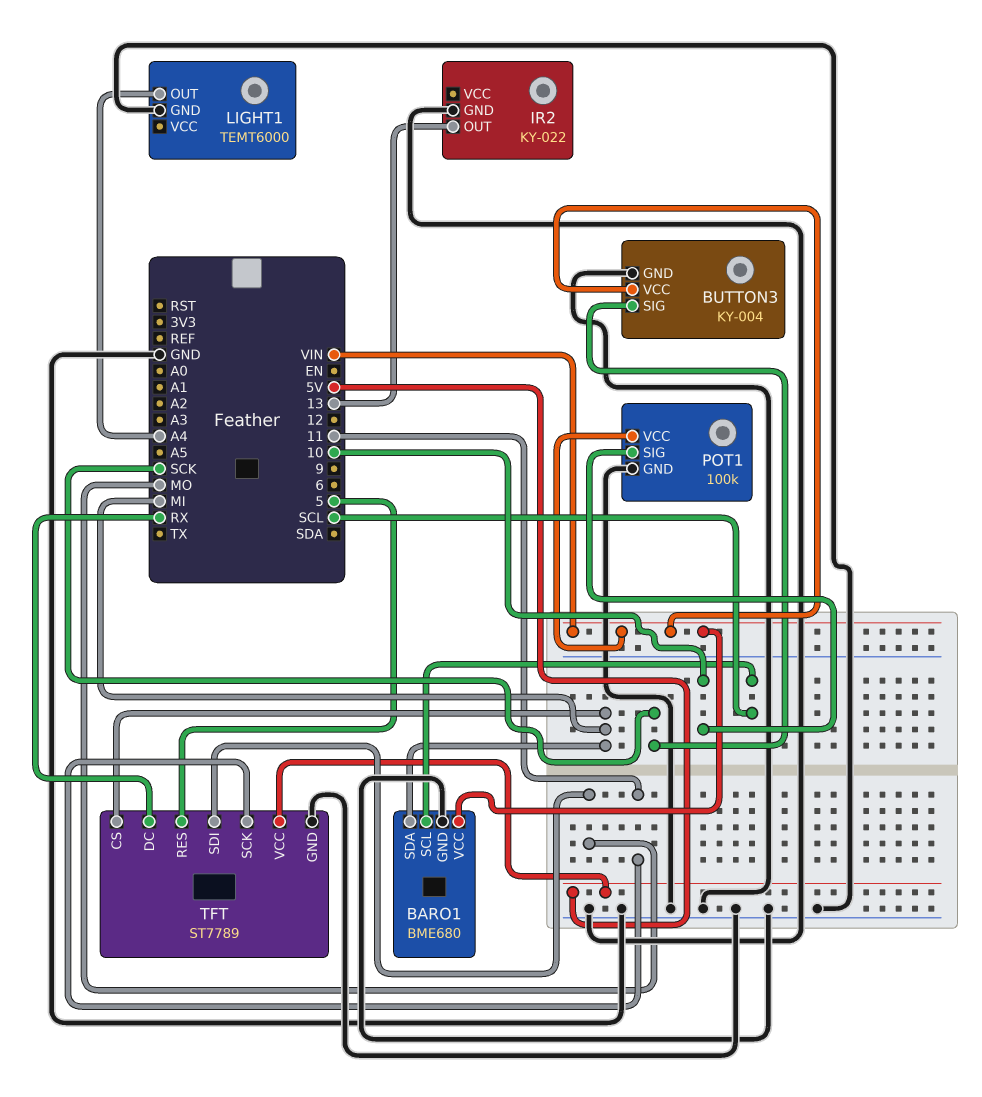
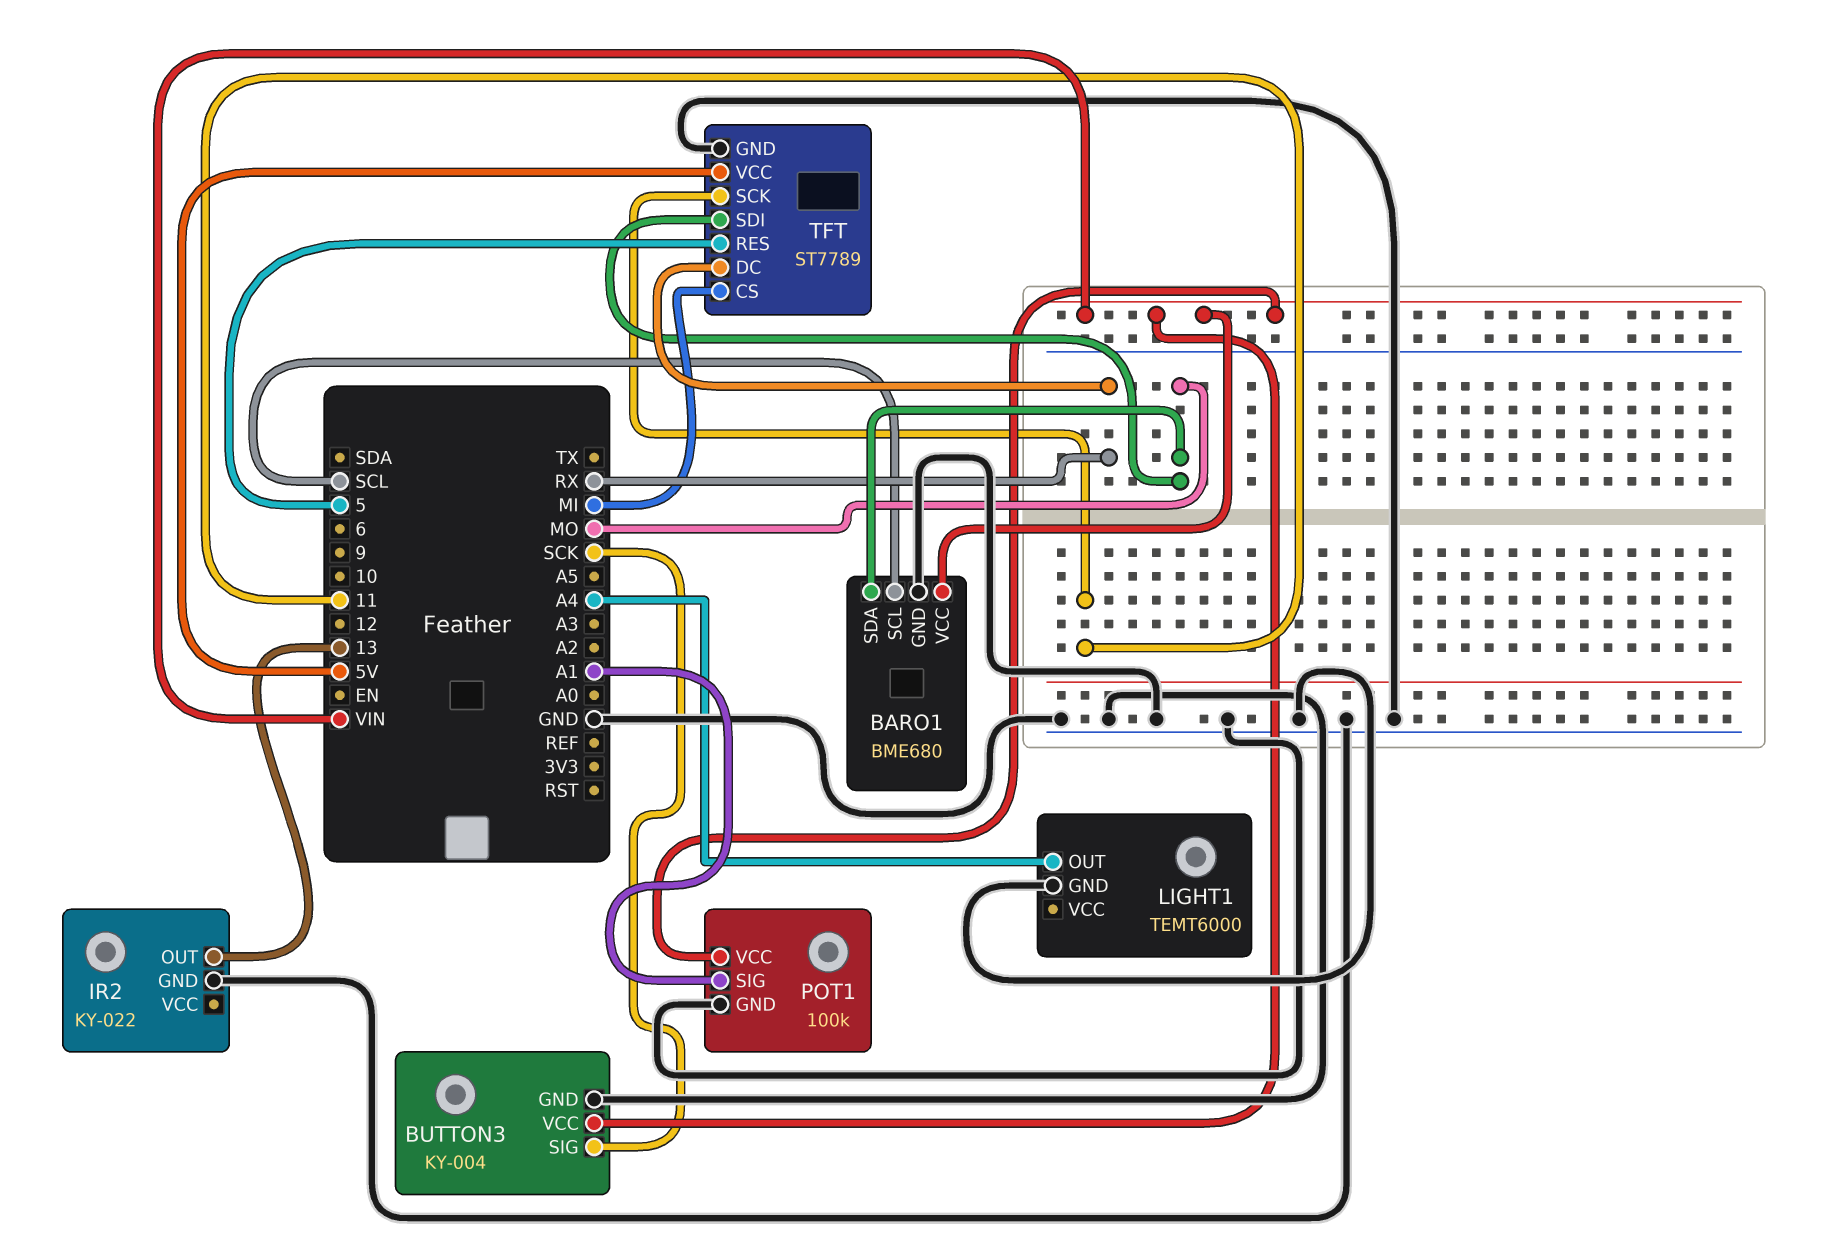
BARO1 pin SDA: MI -> MO
POT1 pin SIG: 10 -> A1

